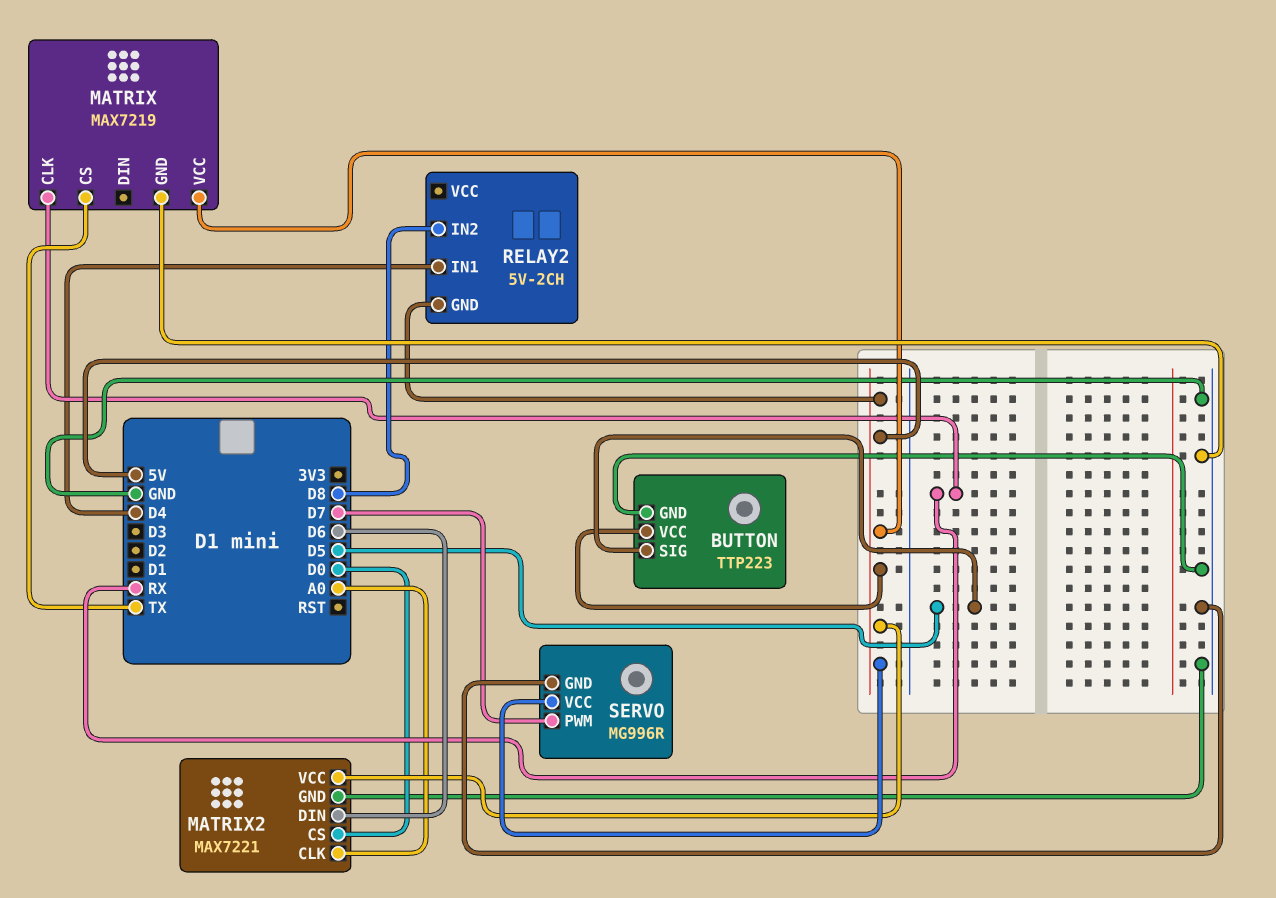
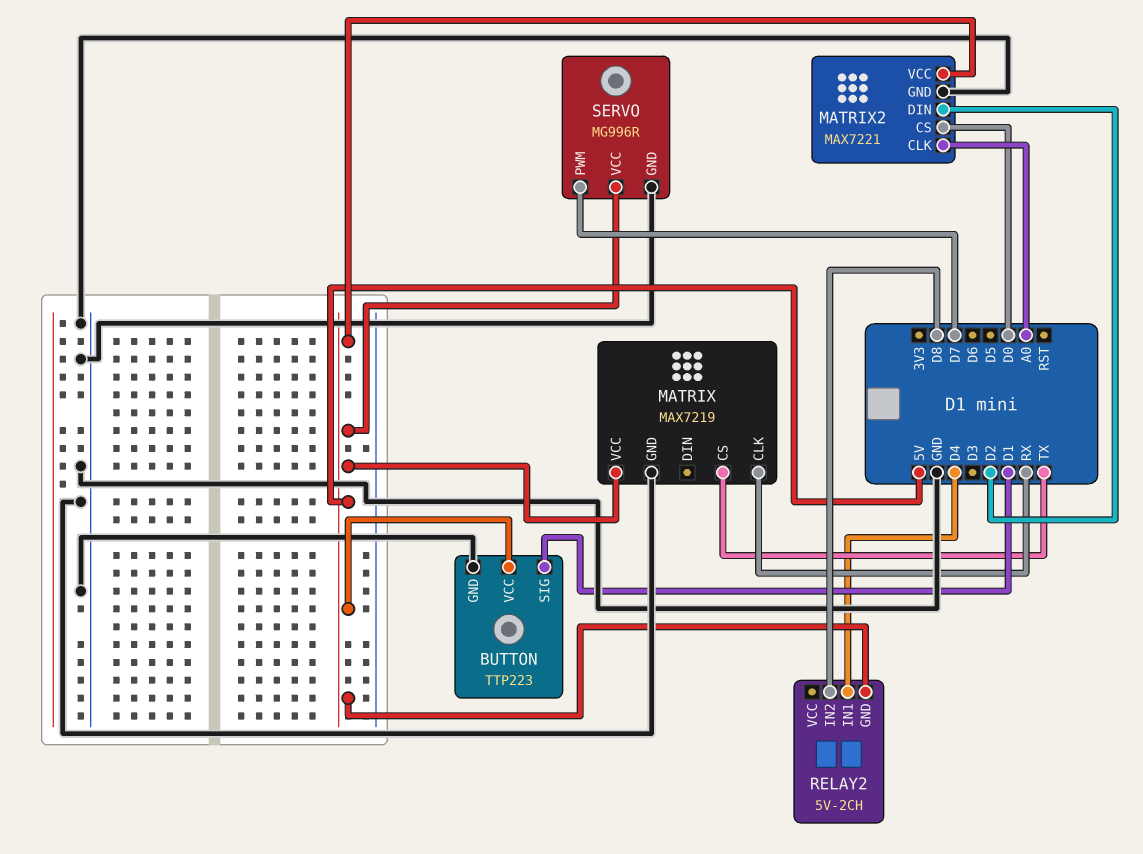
BUTTON pin SIG: D5 -> D1
MATRIX2 pin DIN: D6 -> D2

